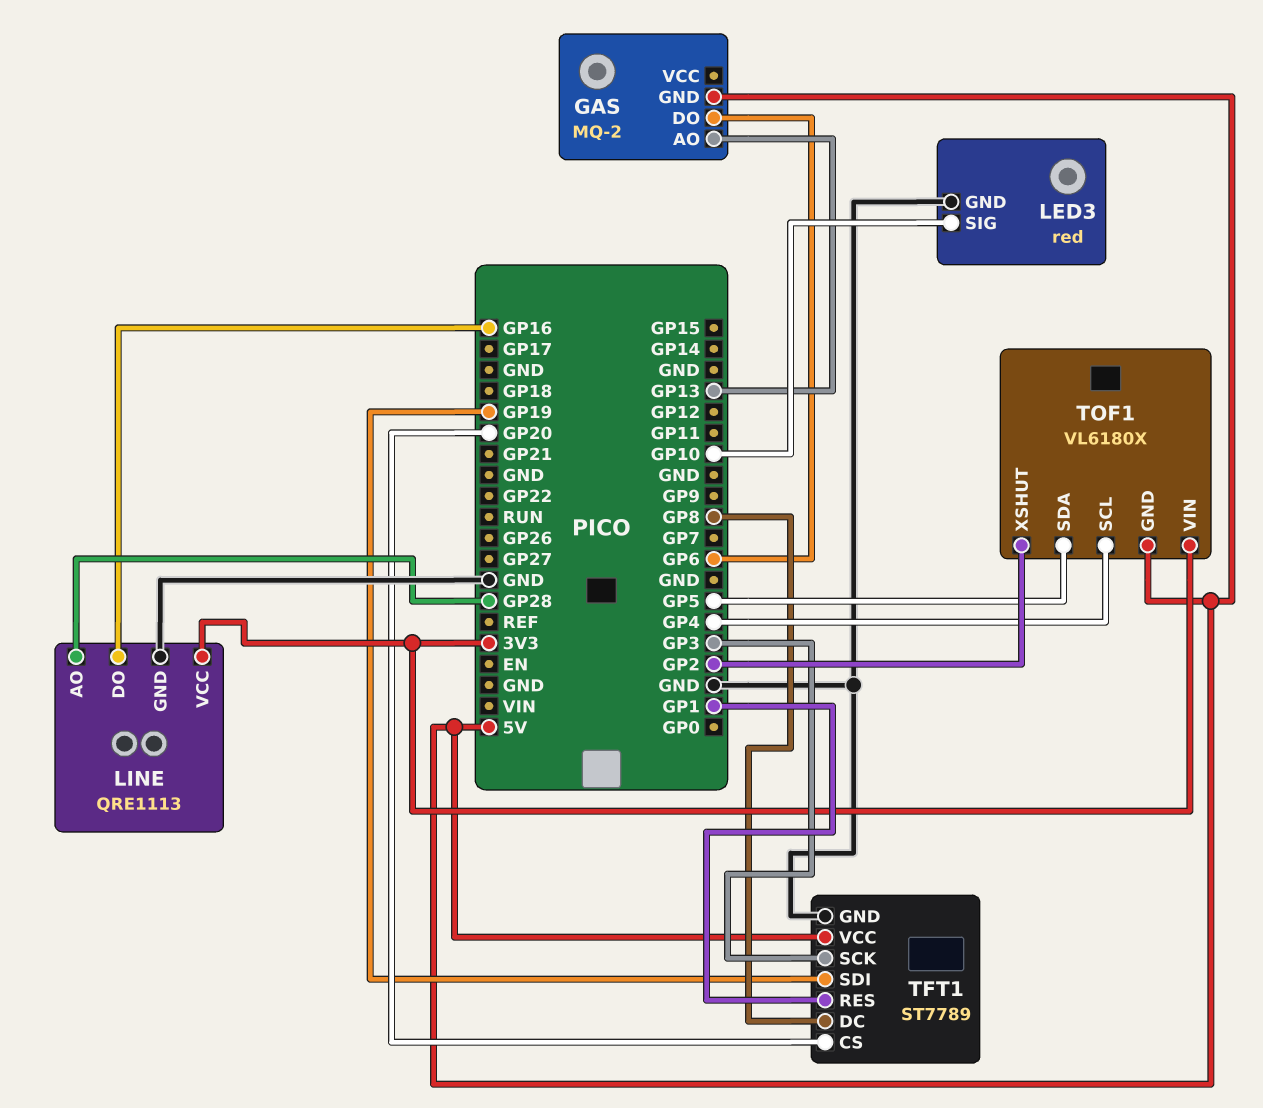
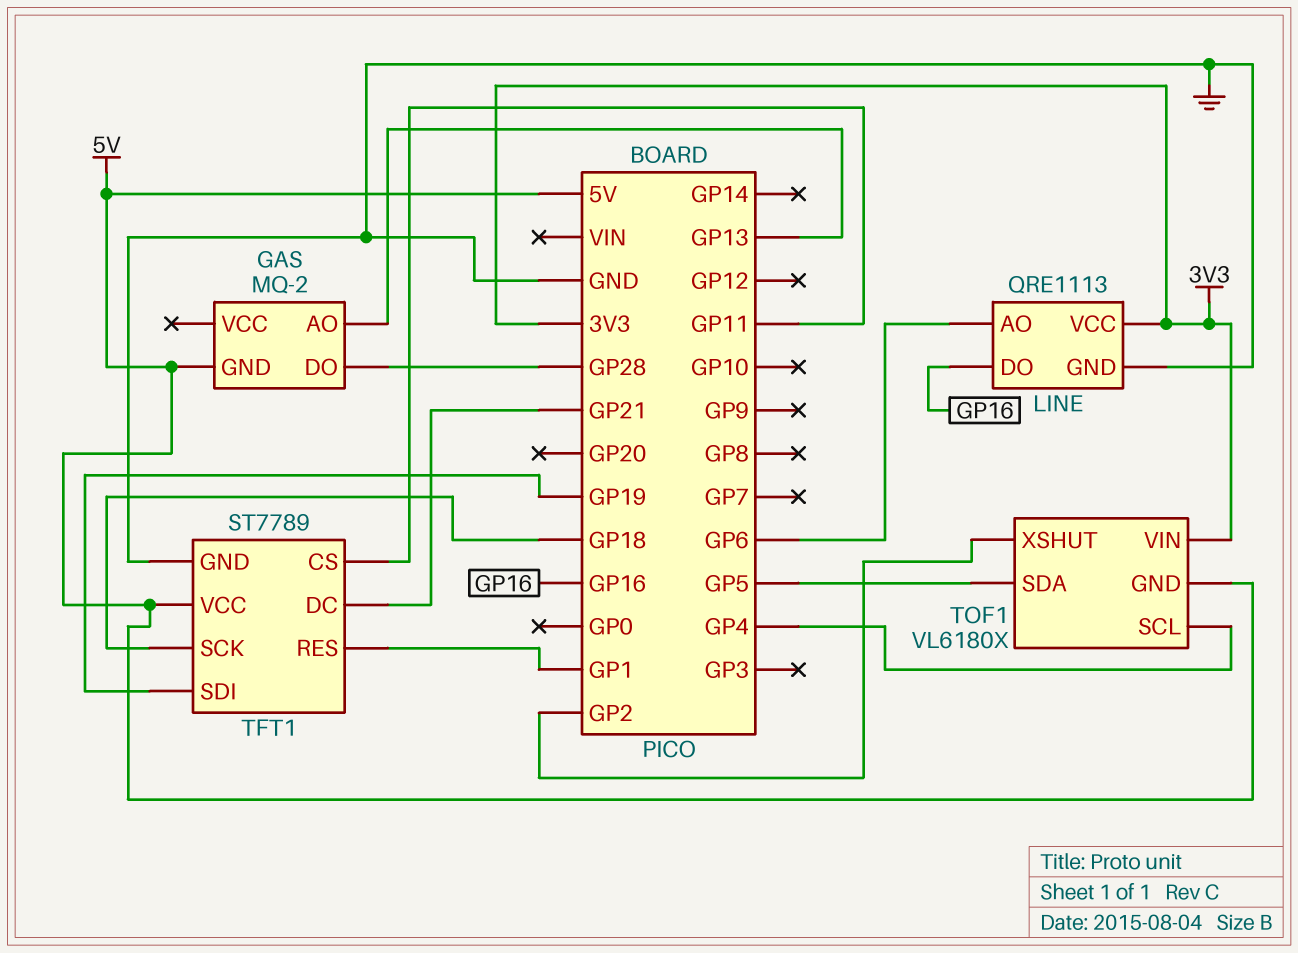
GAS pin DO: GP6 -> GP28
LED3: red -> none
LED3 pin GND: GND -> none
LED3 pin SIG: GP10 -> none
LINE pin AO: GP28 -> GP6
TFT1 pin CS: GP20 -> GP11
TFT1 pin DC: GP8 -> GP21
TFT1 pin SCK: GP3 -> GP18

